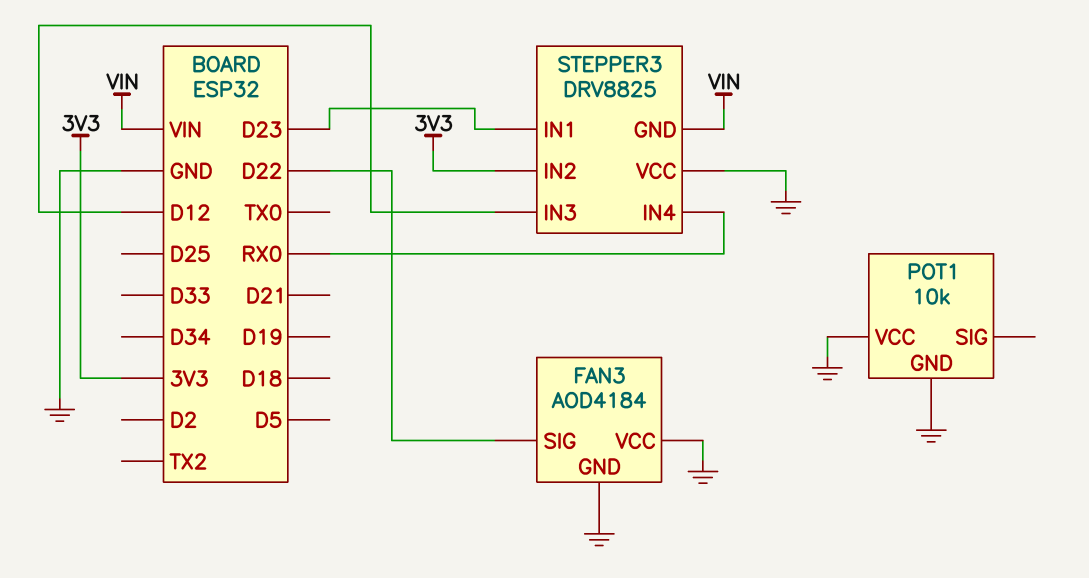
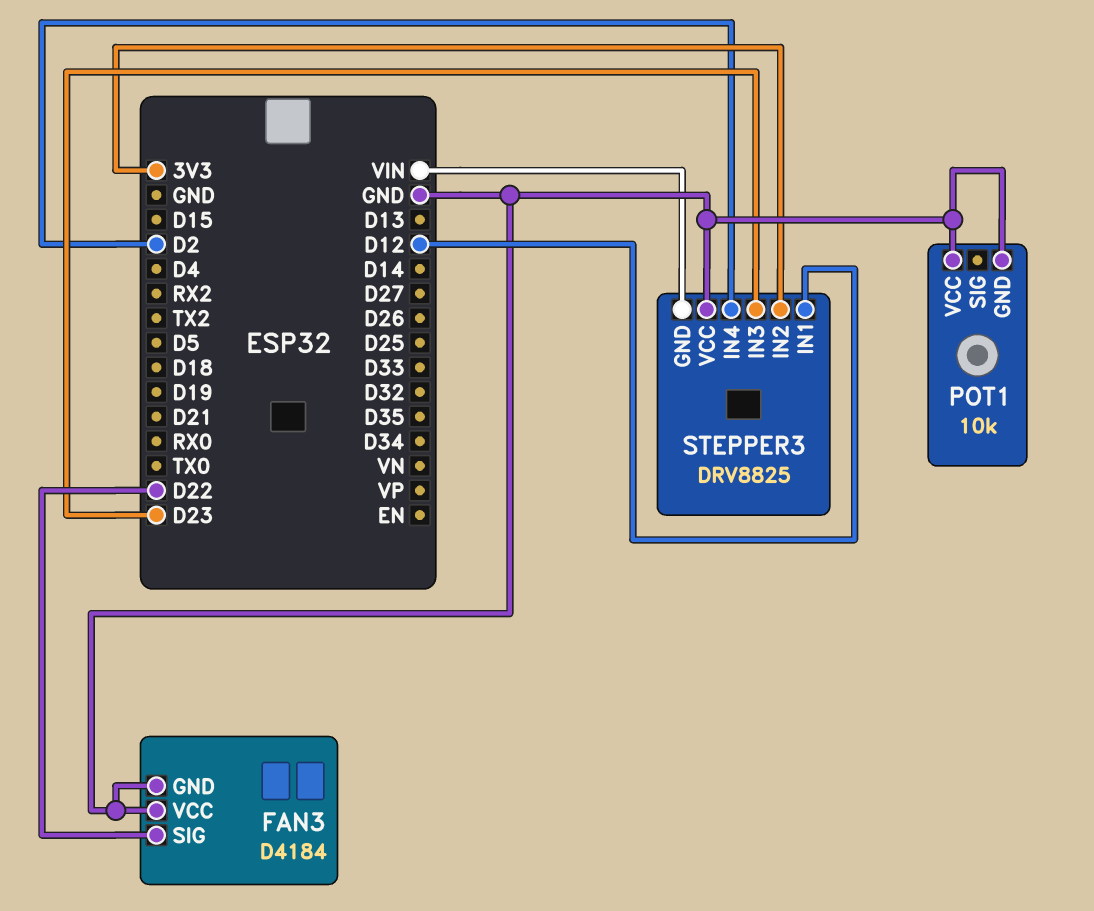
FAN3: AOD4184 -> D4184
STEPPER3 pin IN1: D23 -> D12
STEPPER3 pin IN3: D12 -> D23
STEPPER3 pin IN4: RX0 -> D2

